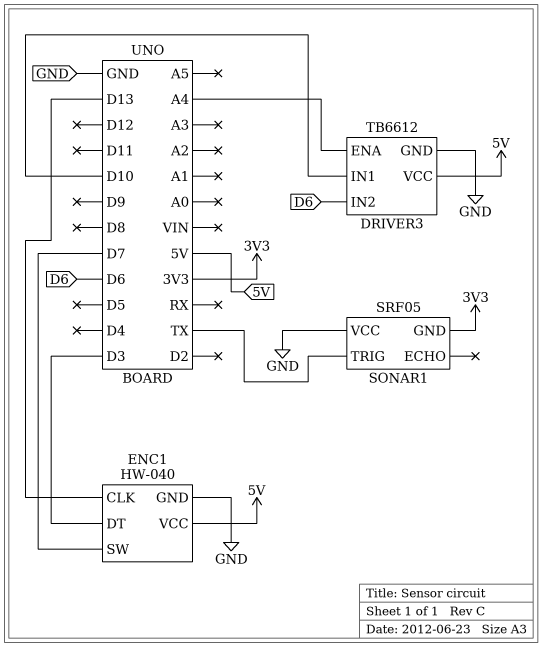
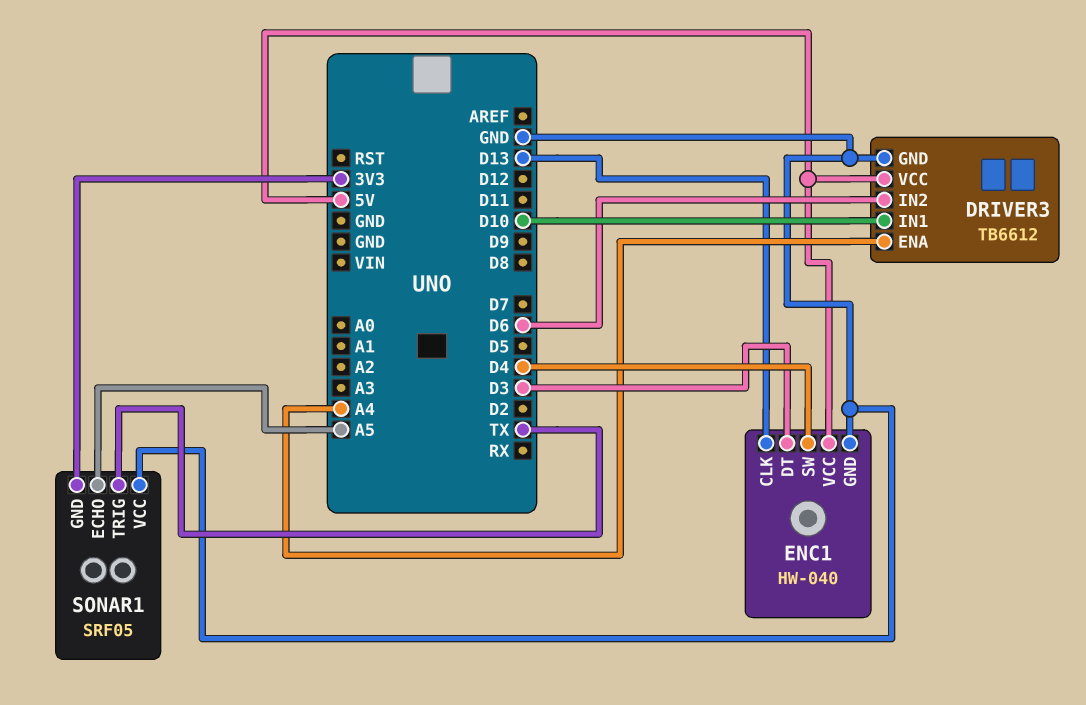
ENC1 pin SW: D7 -> D4
SONAR1 pin ECHO: none -> A5

